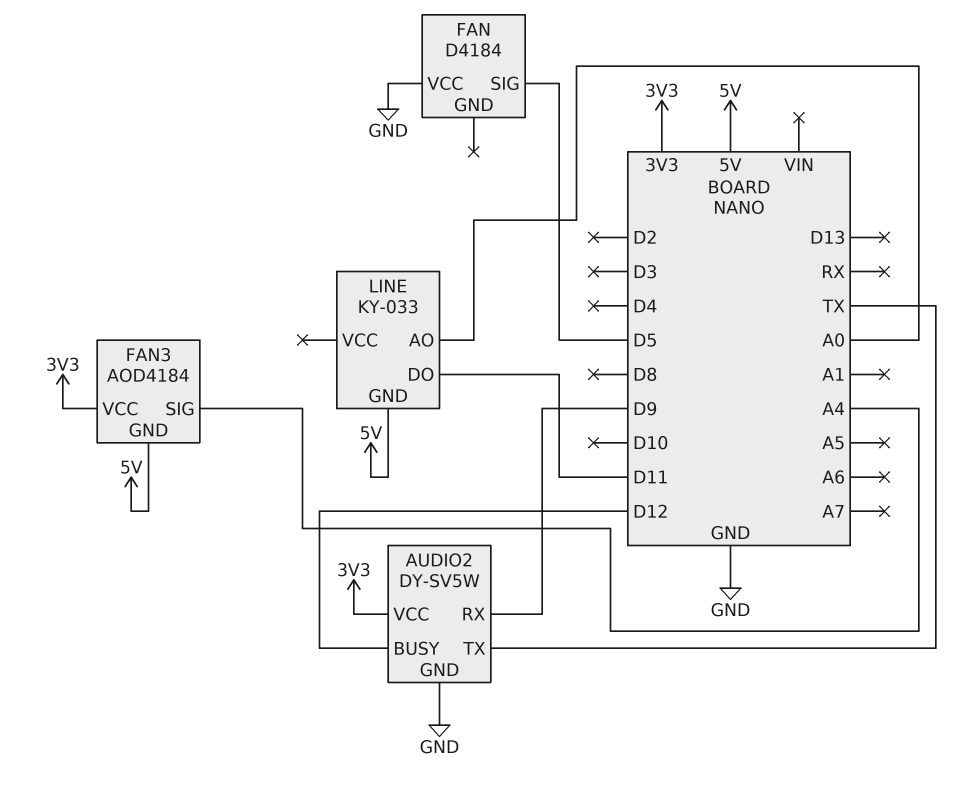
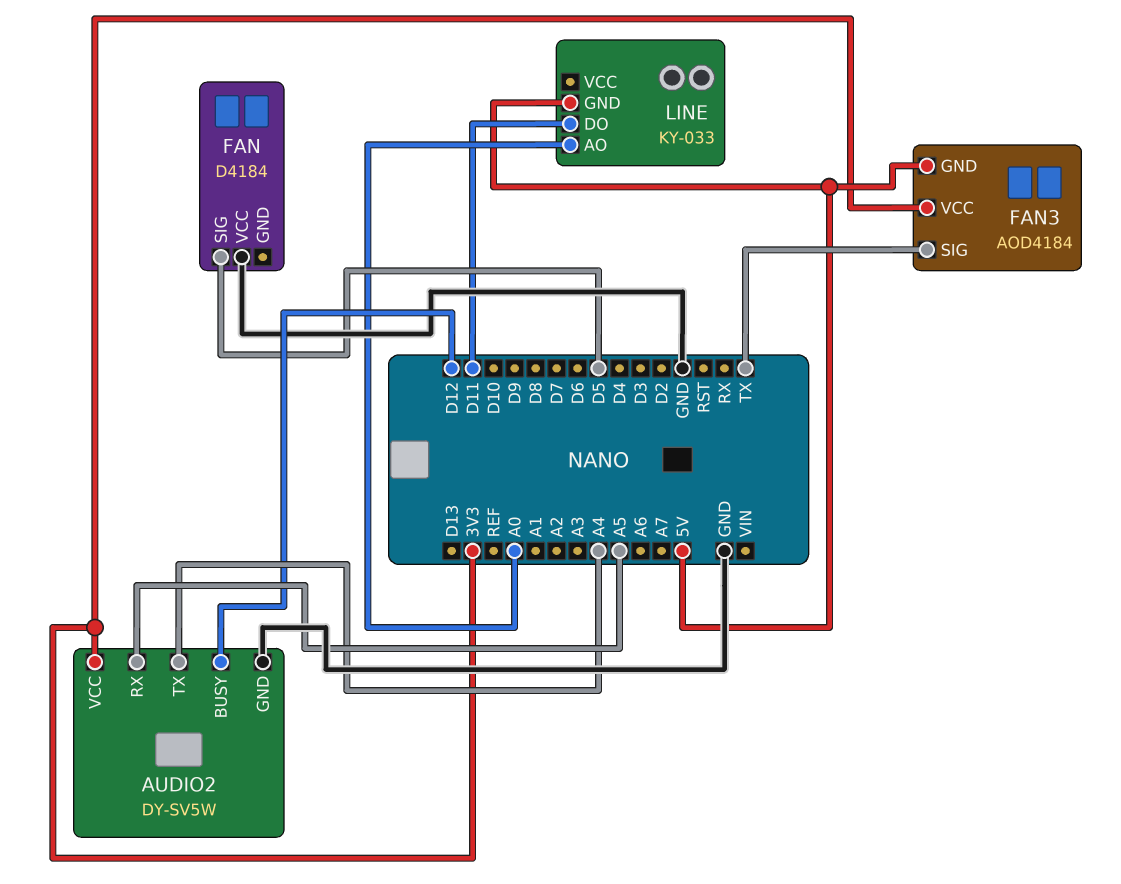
AUDIO2 pin RX: D9 -> A5
AUDIO2 pin TX: TX -> A4
FAN3 pin SIG: A4 -> TX

